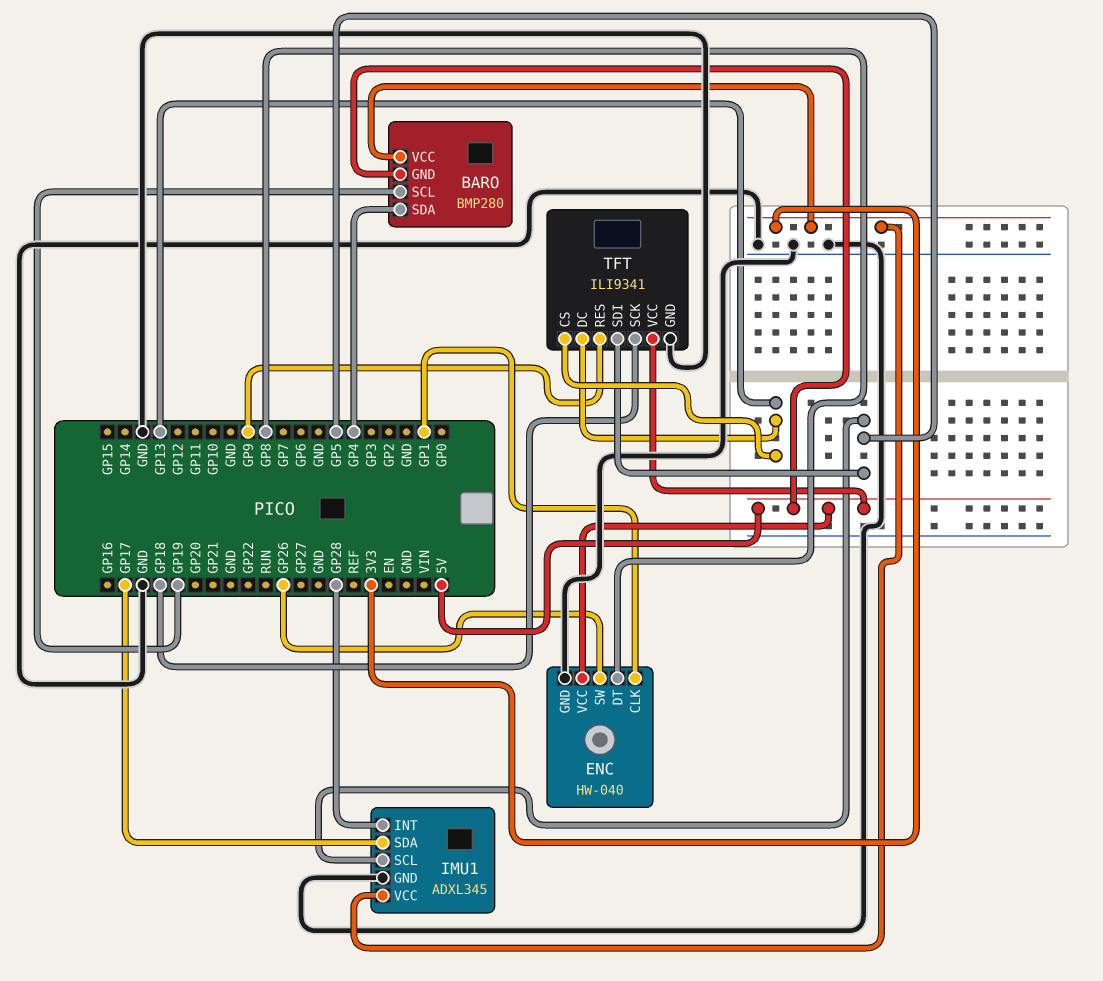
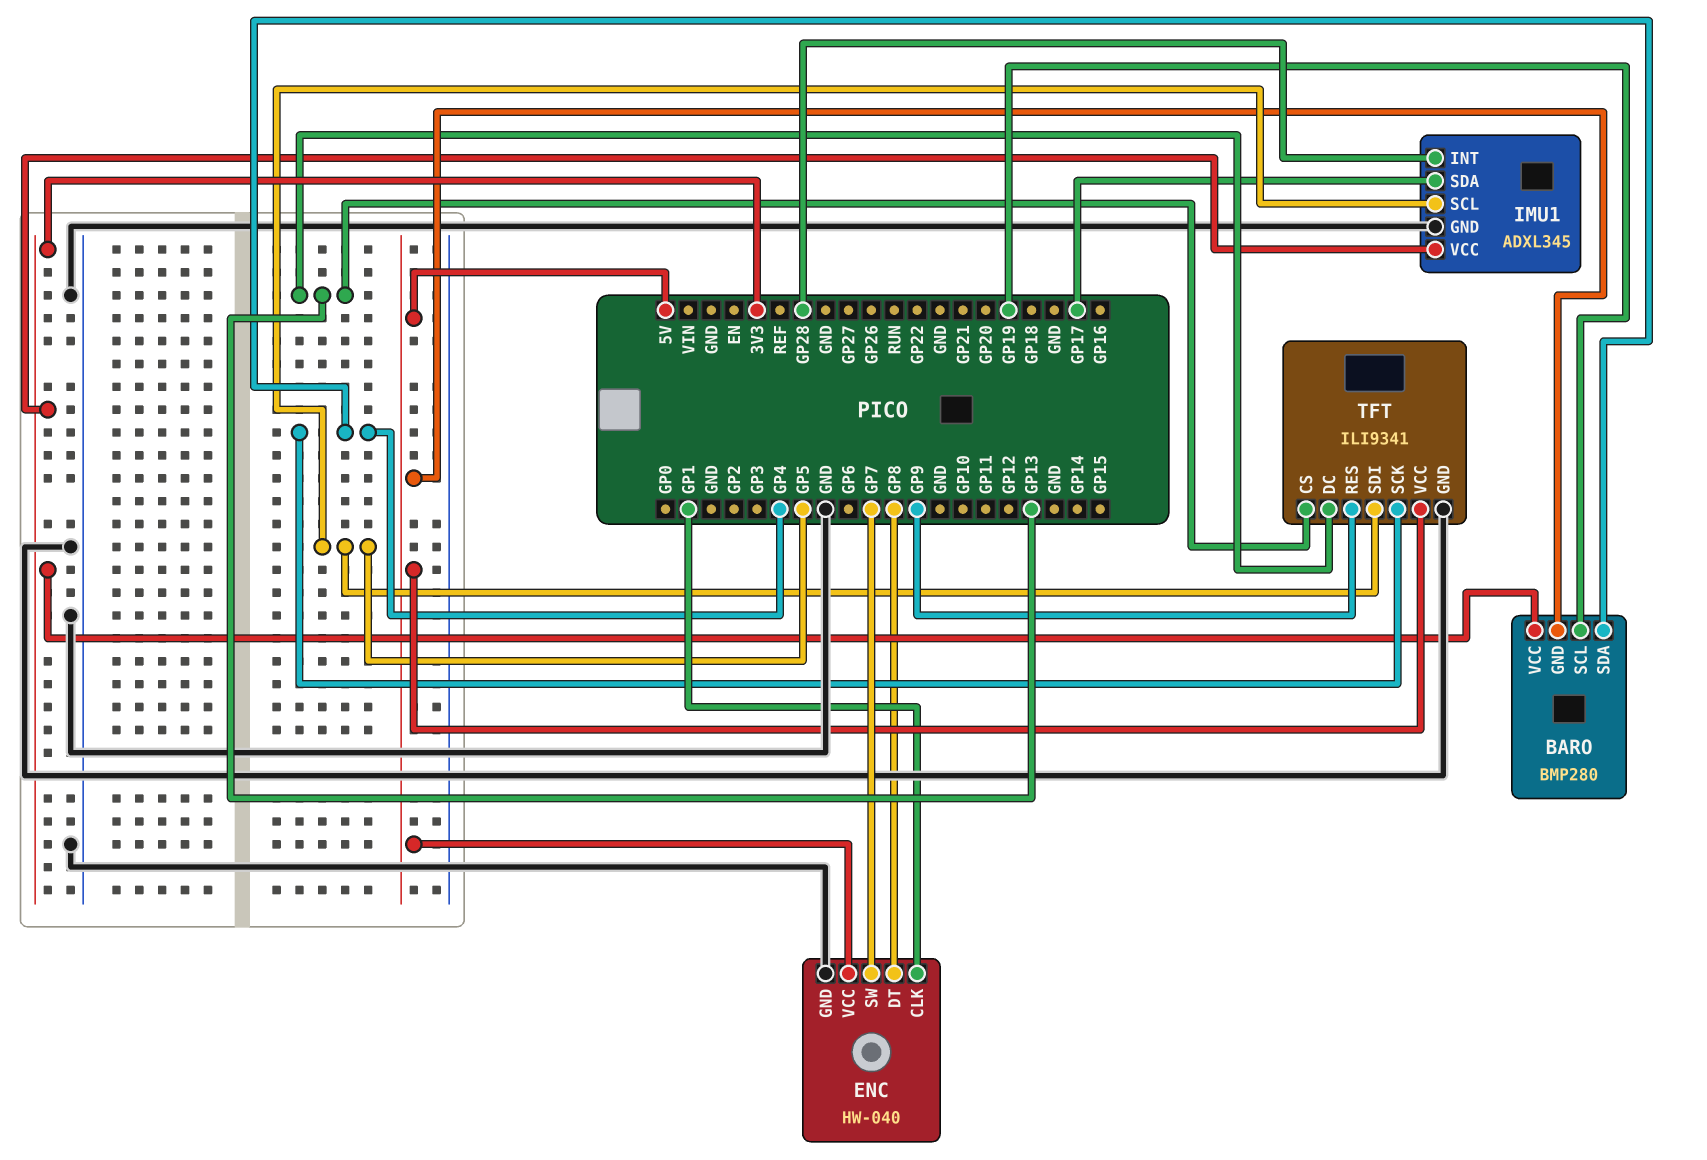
ENC pin SW: GP26 -> GP7
TFT pin SCK: GP18 -> GP4

